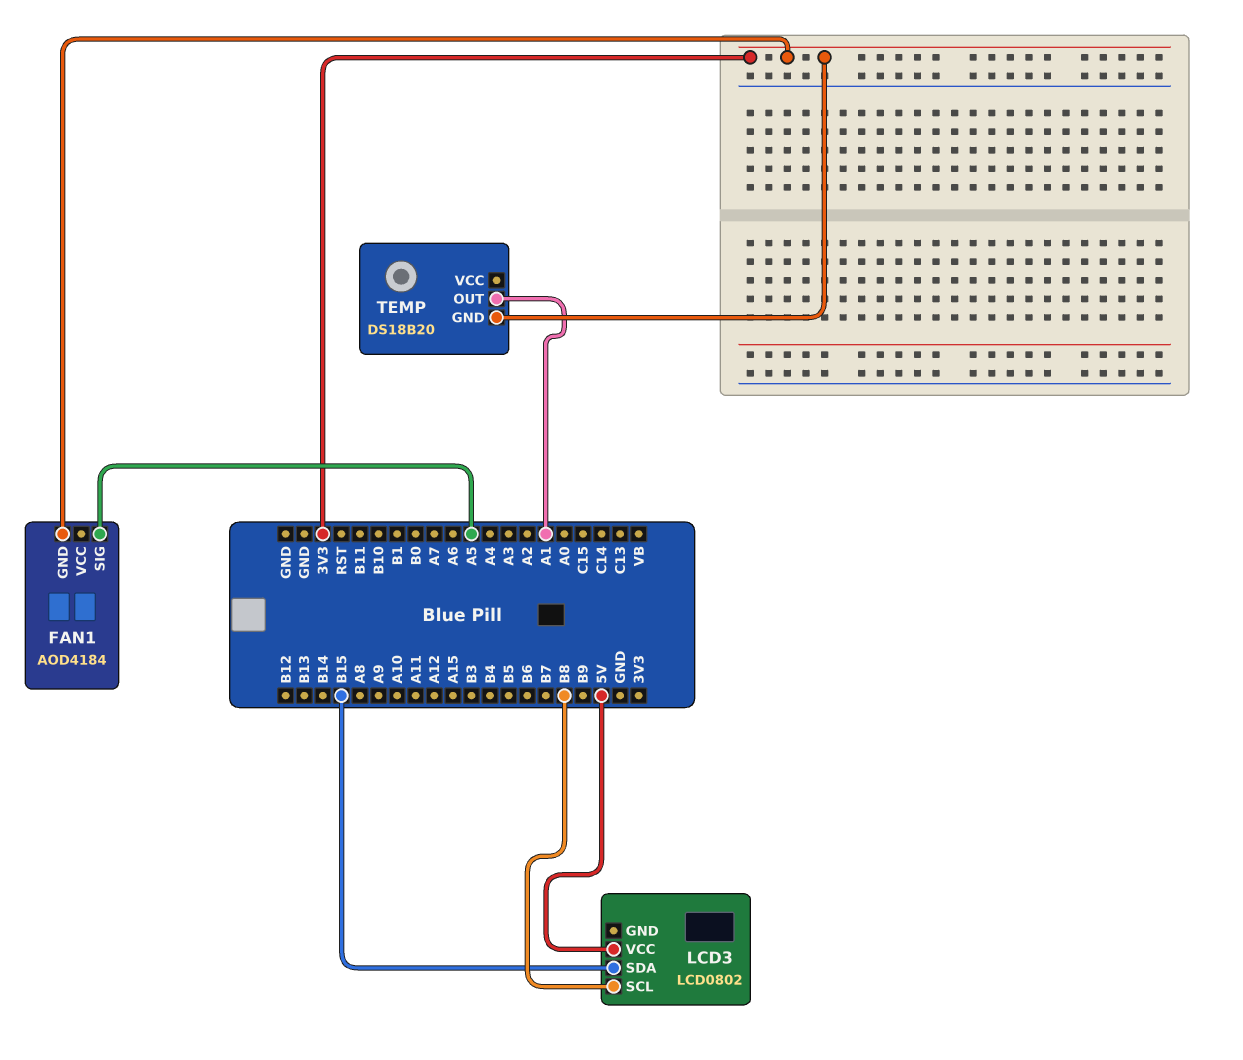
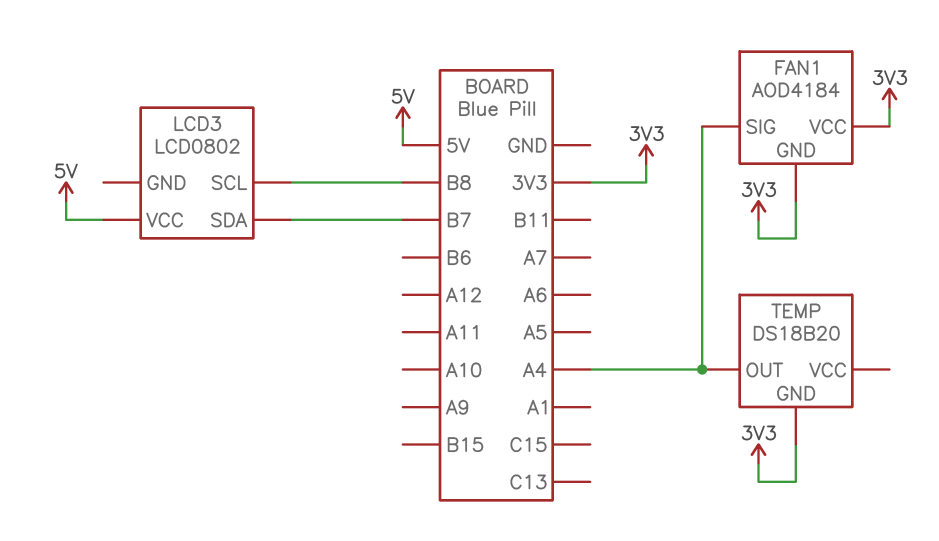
FAN1 pin SIG: A5 -> A4
FAN1 pin VCC: none -> 3V3
LCD3 pin SDA: B15 -> B7
TEMP pin OUT: A1 -> A4

